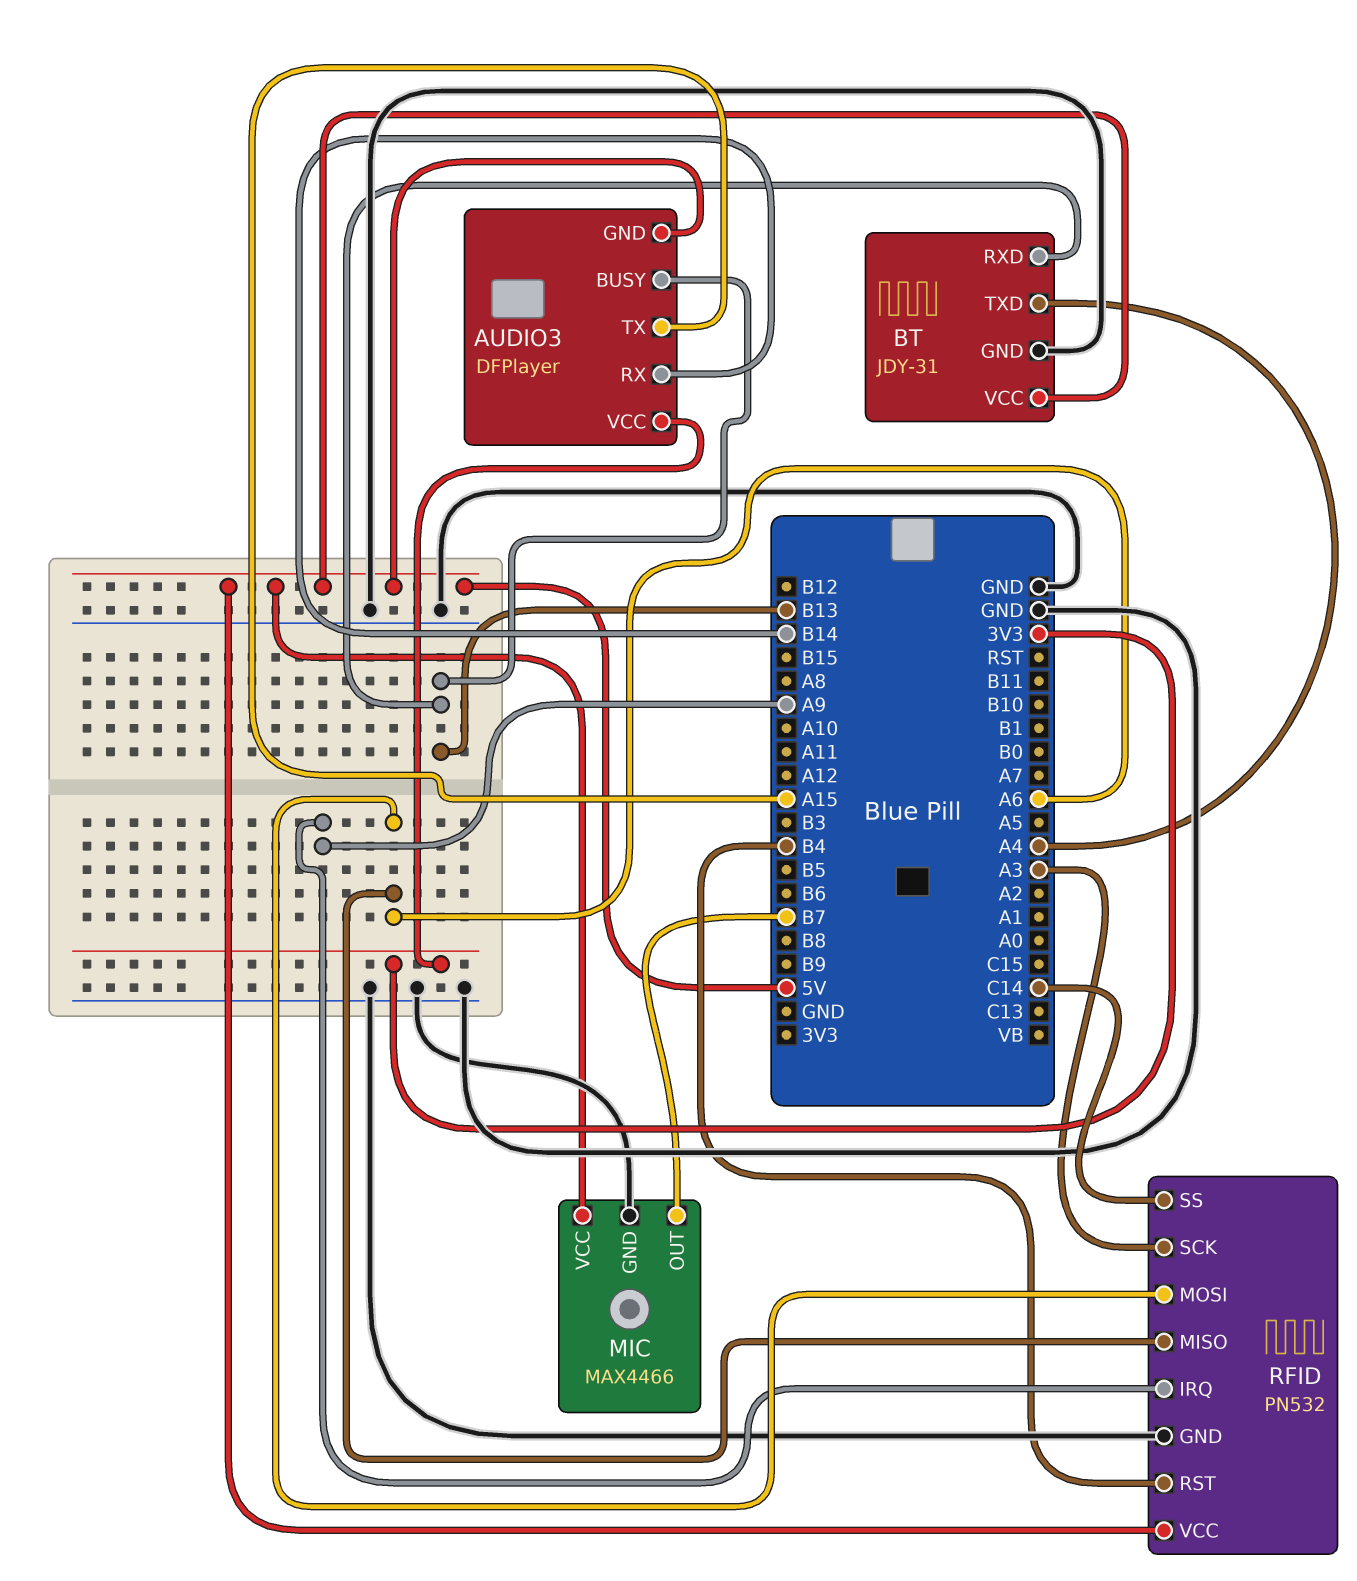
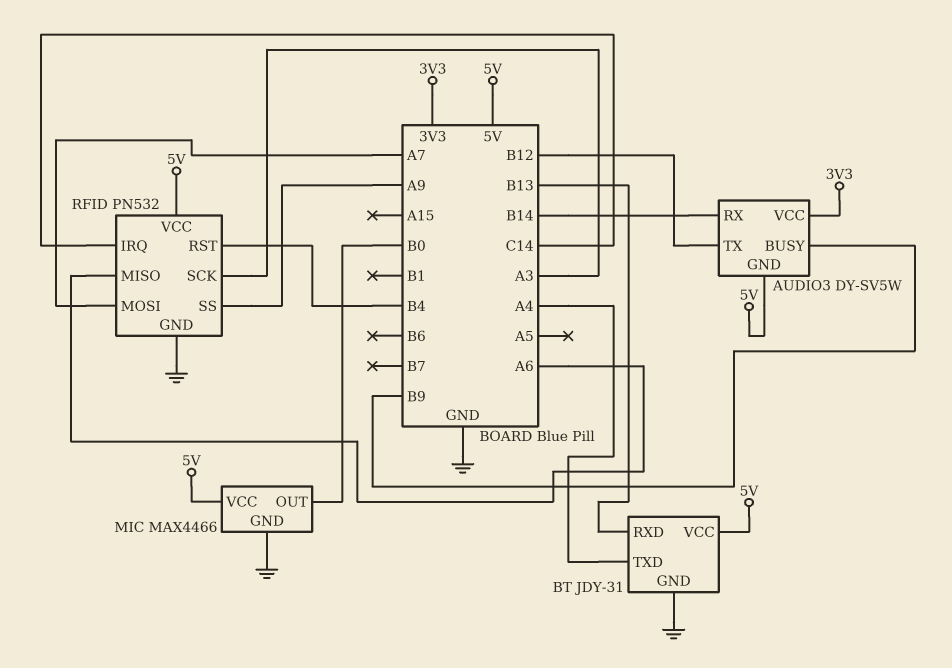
AUDIO3: DFPlayer -> DY-SV5W
AUDIO3 pin BUSY: B13 -> B9
AUDIO3 pin TX: A15 -> B12
MIC pin OUT: B7 -> B0
RFID pin IRQ: A9 -> C14
RFID pin MOSI: A6 -> A7
RFID pin SS: C14 -> A9

